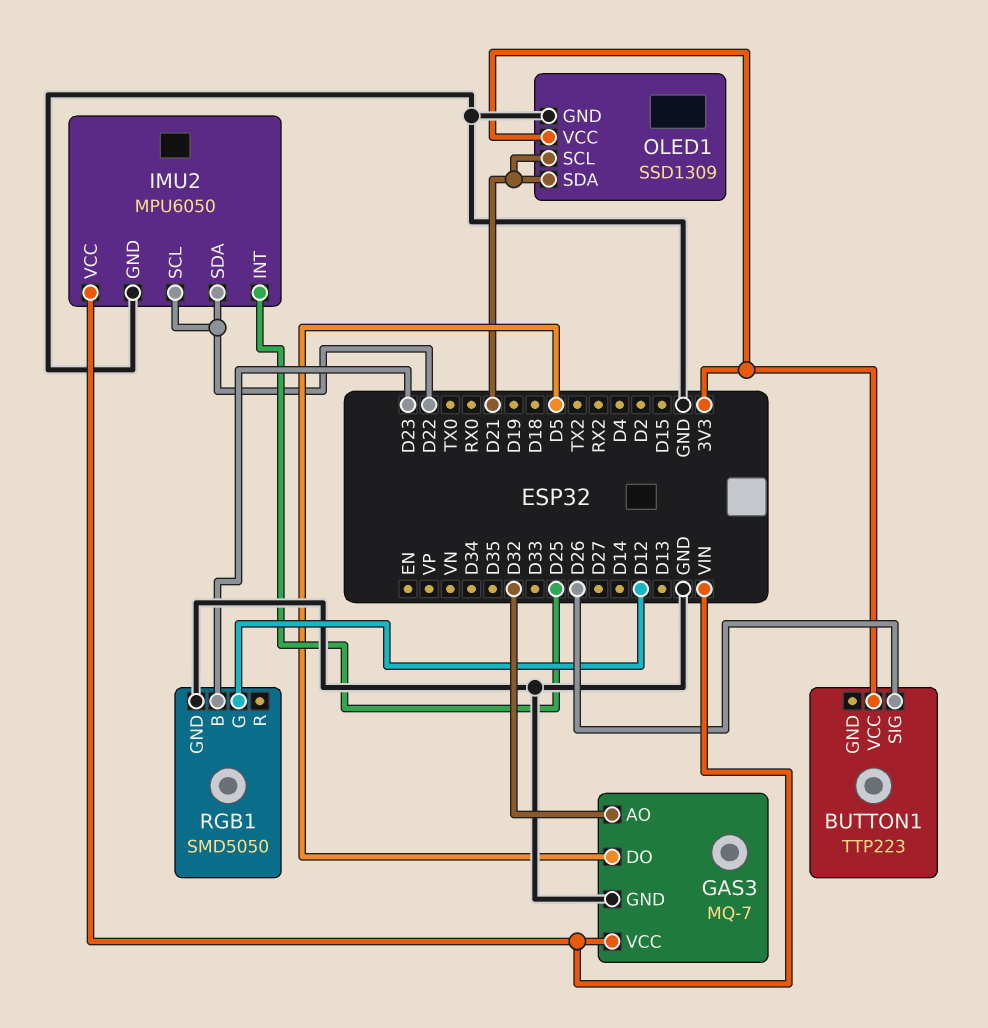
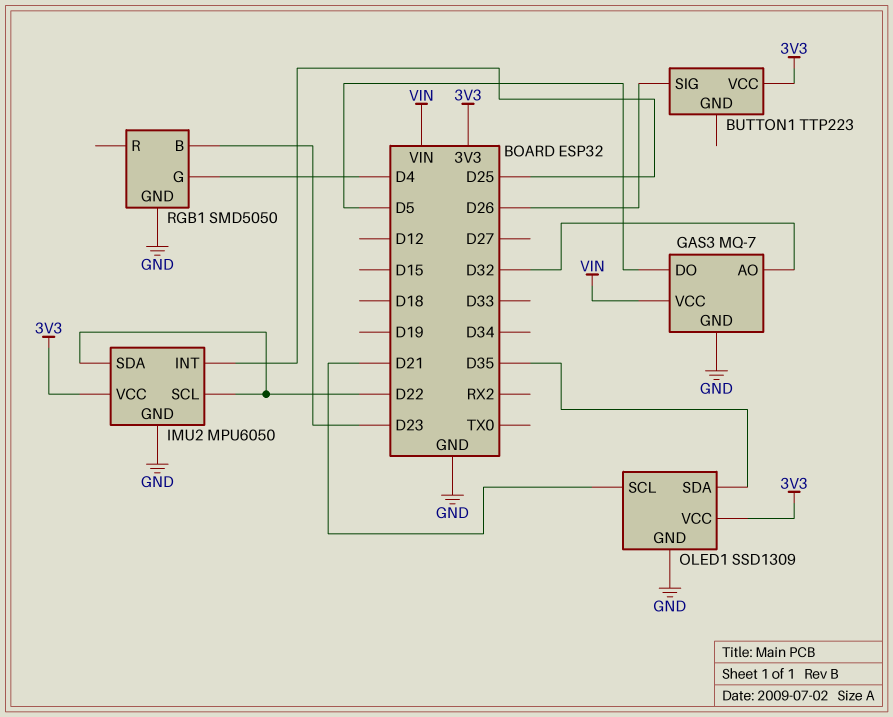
IMU2 pin VCC: VIN -> 3V3
OLED1 pin SDA: D21 -> D35
RGB1 pin G: D12 -> D4

